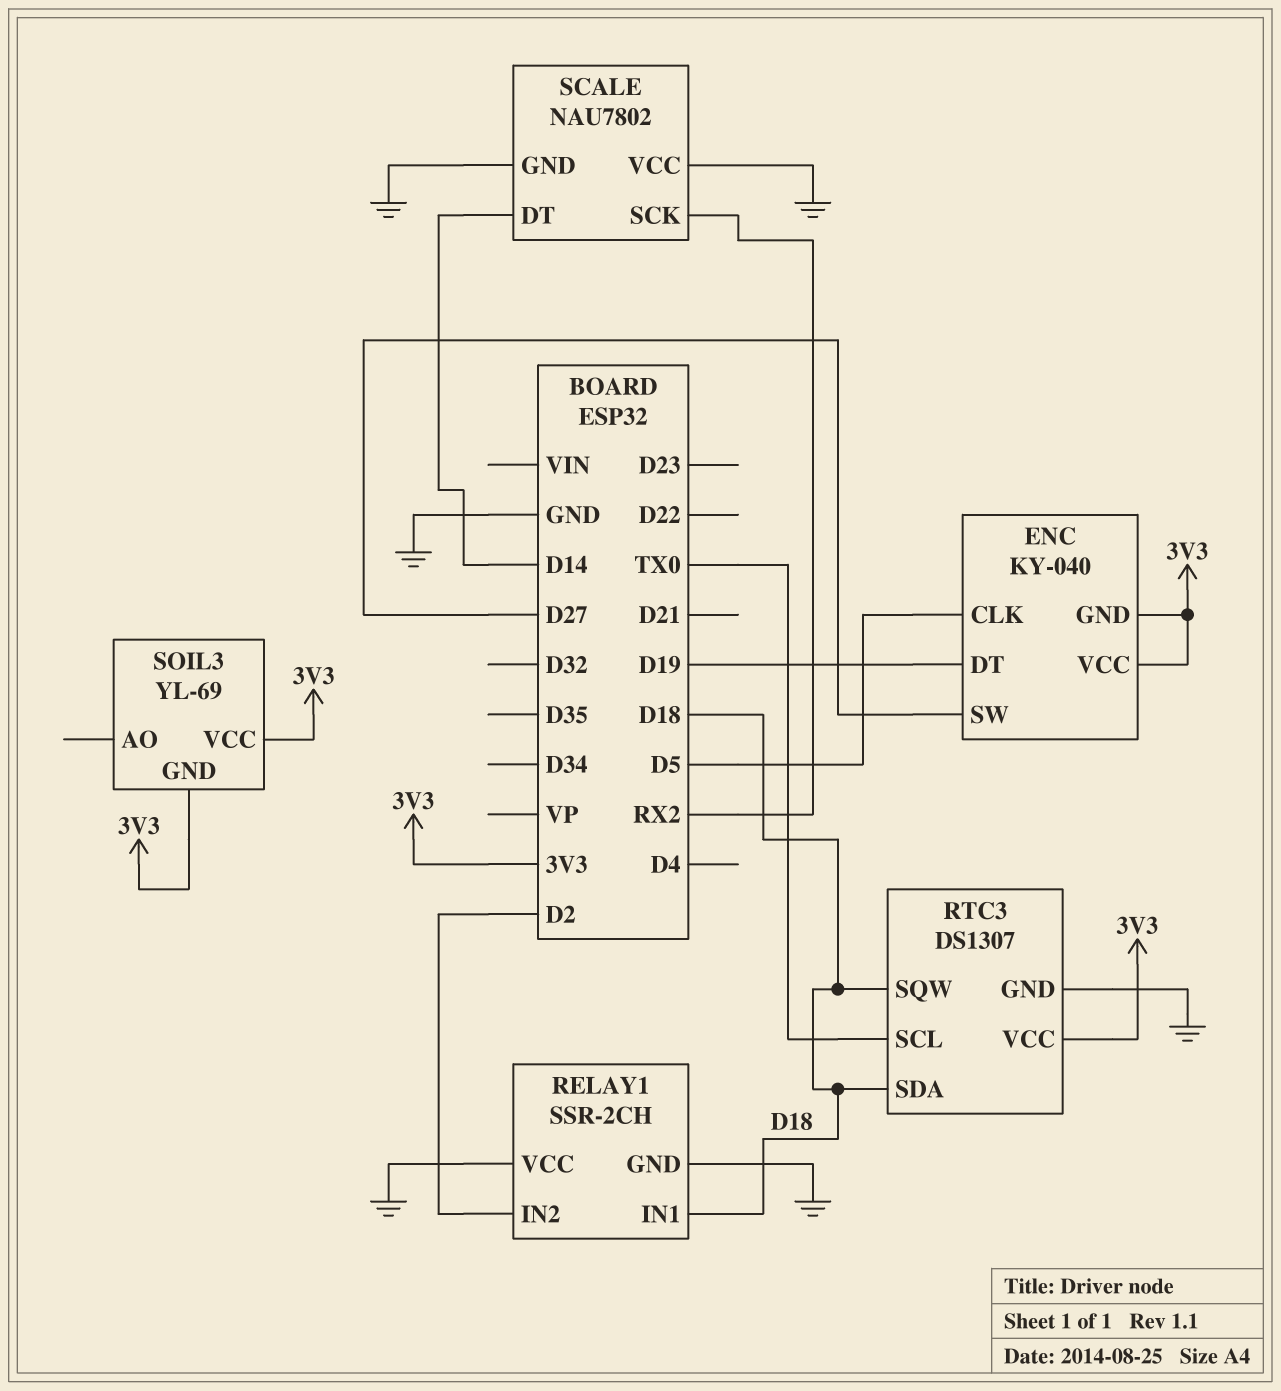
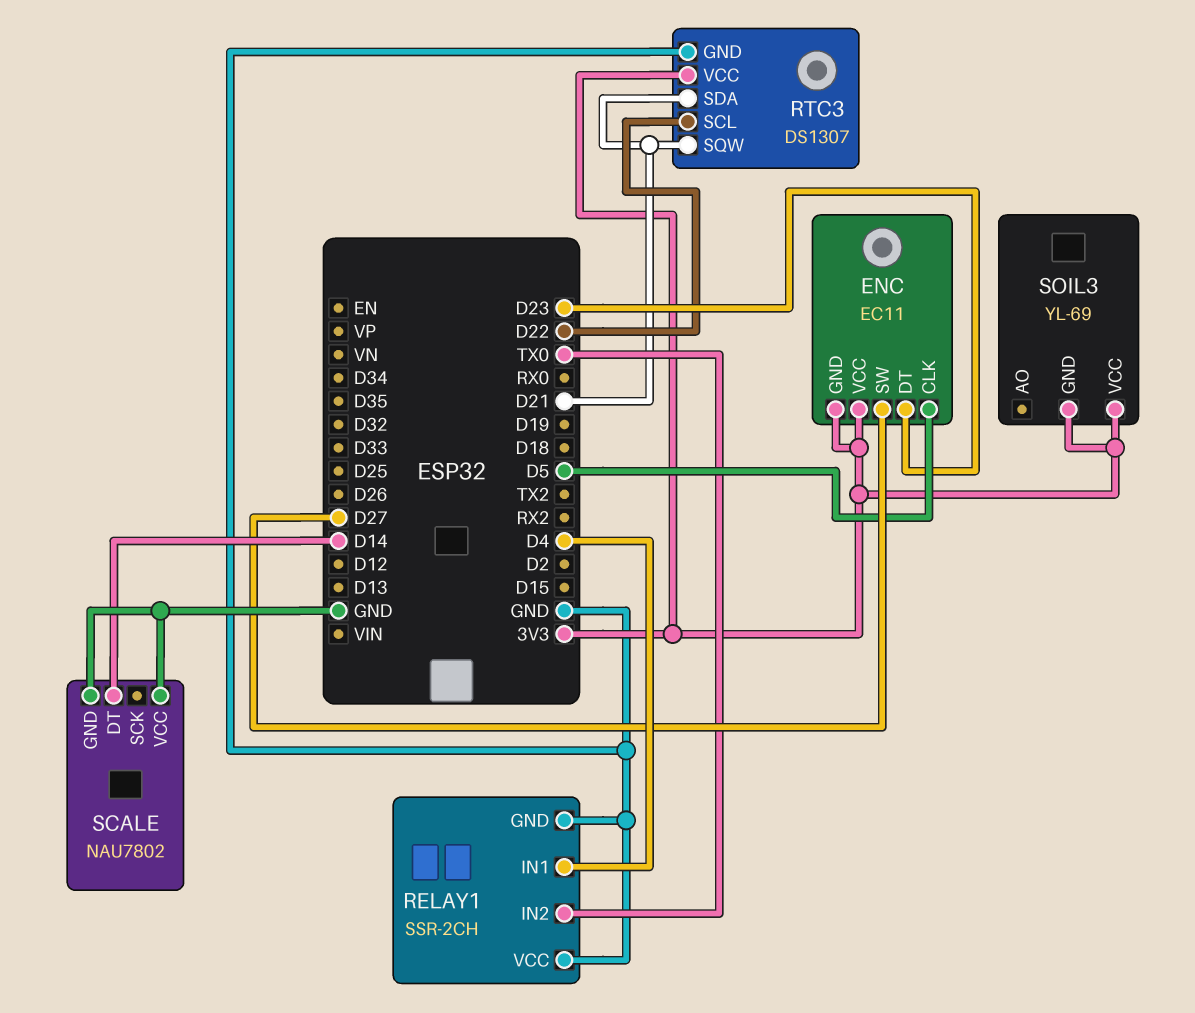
ENC: KY-040 -> EC11
ENC pin DT: D19 -> D23
RELAY1 pin IN1: D18 -> D4
RELAY1 pin IN2: D2 -> TX0
RTC3 pin SCL: TX0 -> D22
RTC3 pin SDA: D18 -> D21
RTC3 pin SQW: D18 -> D21
SCALE pin SCK: RX2 -> none

